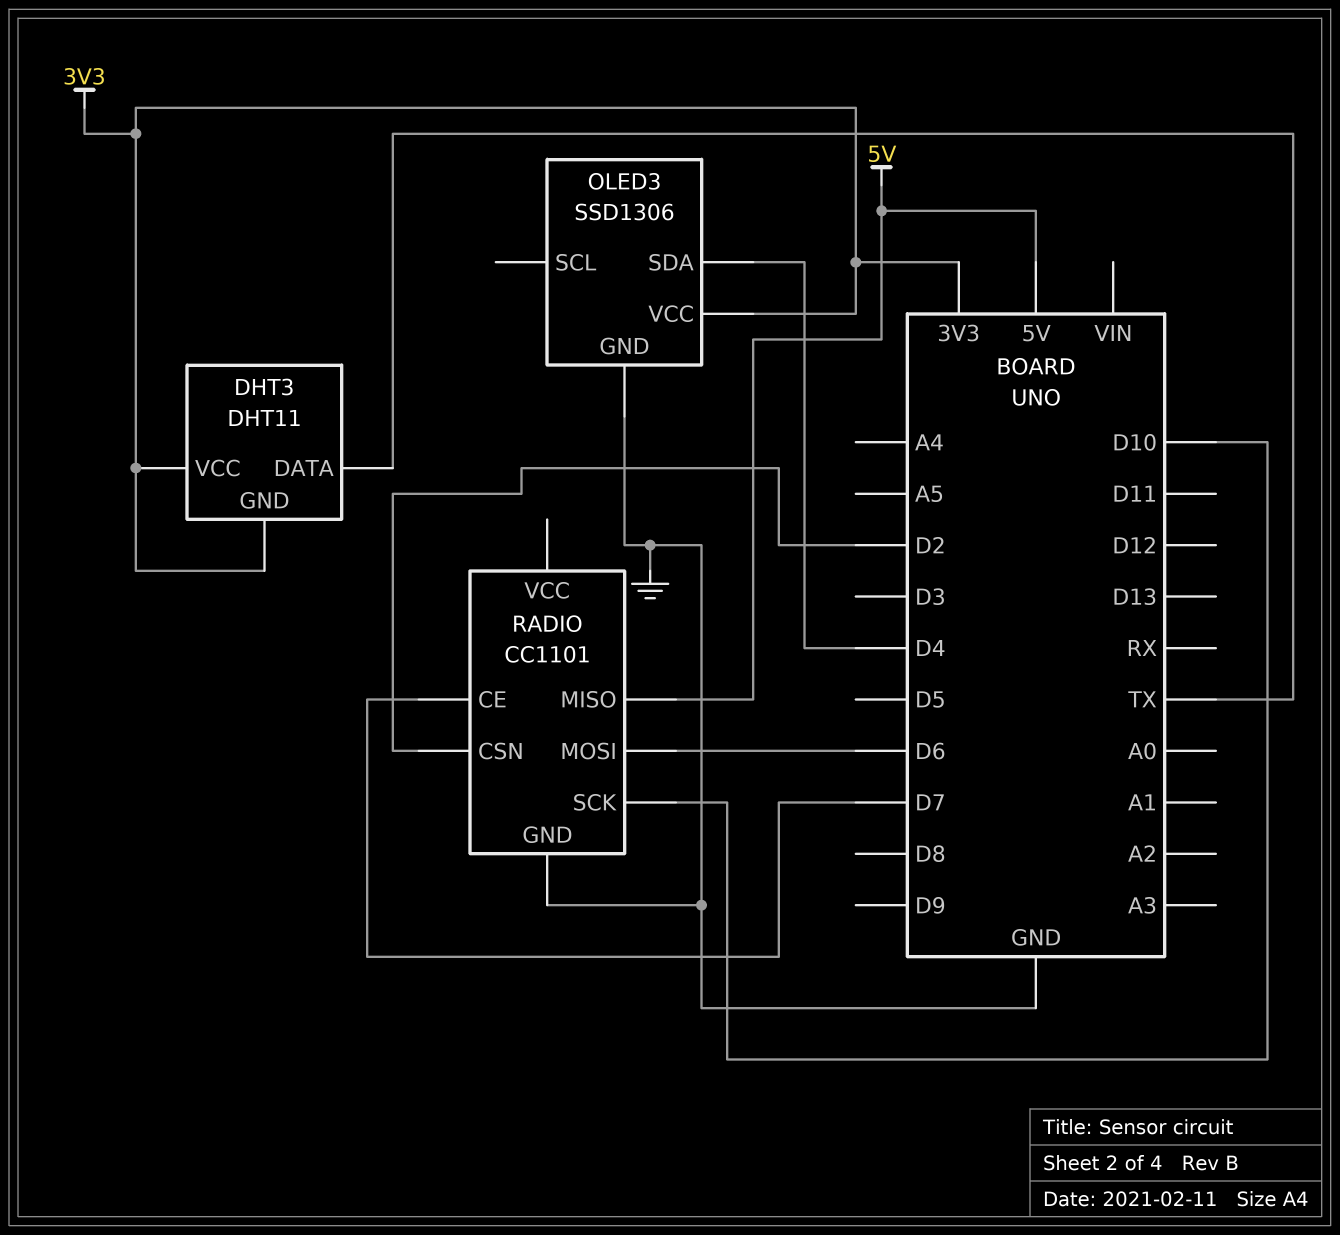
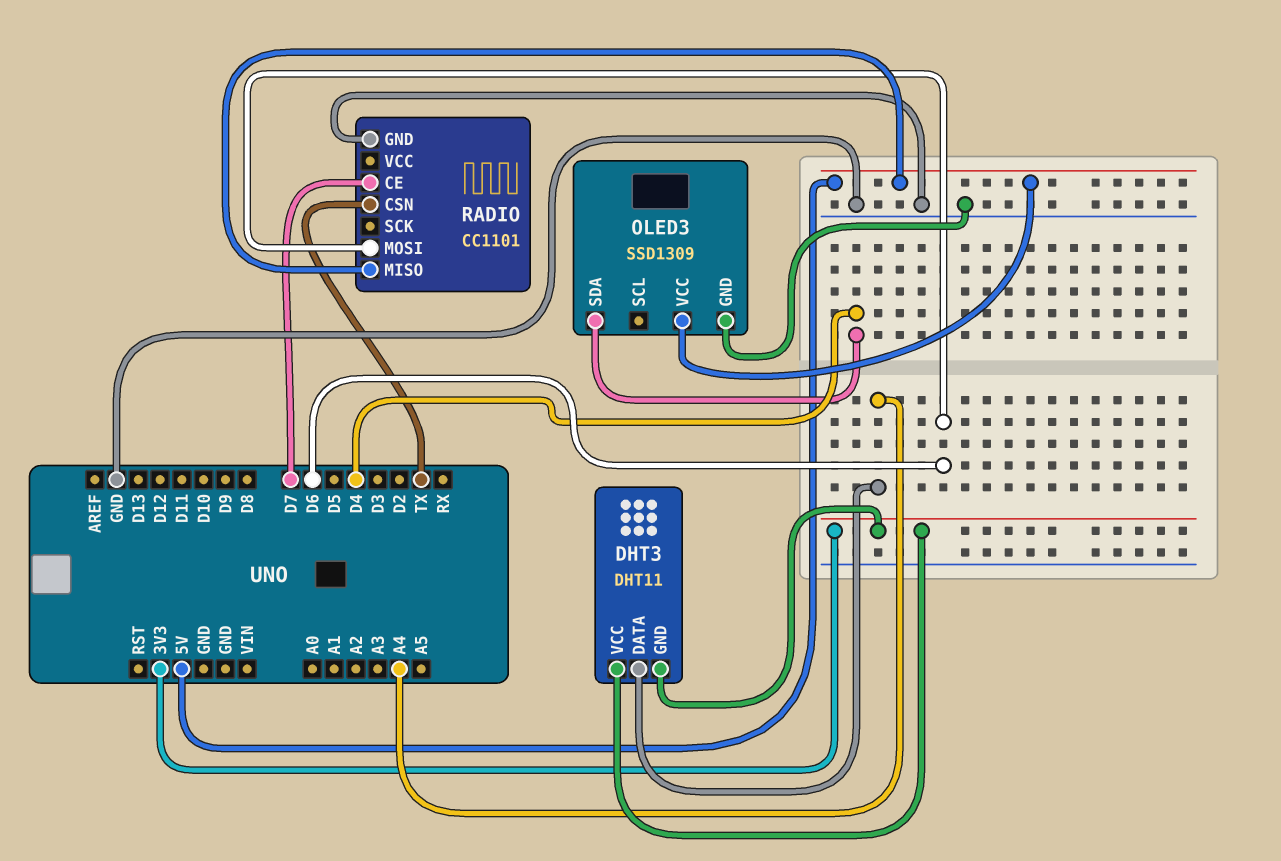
DHT3 pin DATA: TX -> A4
OLED3: SSD1306 -> SSD1309
OLED3 pin VCC: 3V3 -> 5V
RADIO pin CSN: D2 -> TX
RADIO pin SCK: D10 -> none

